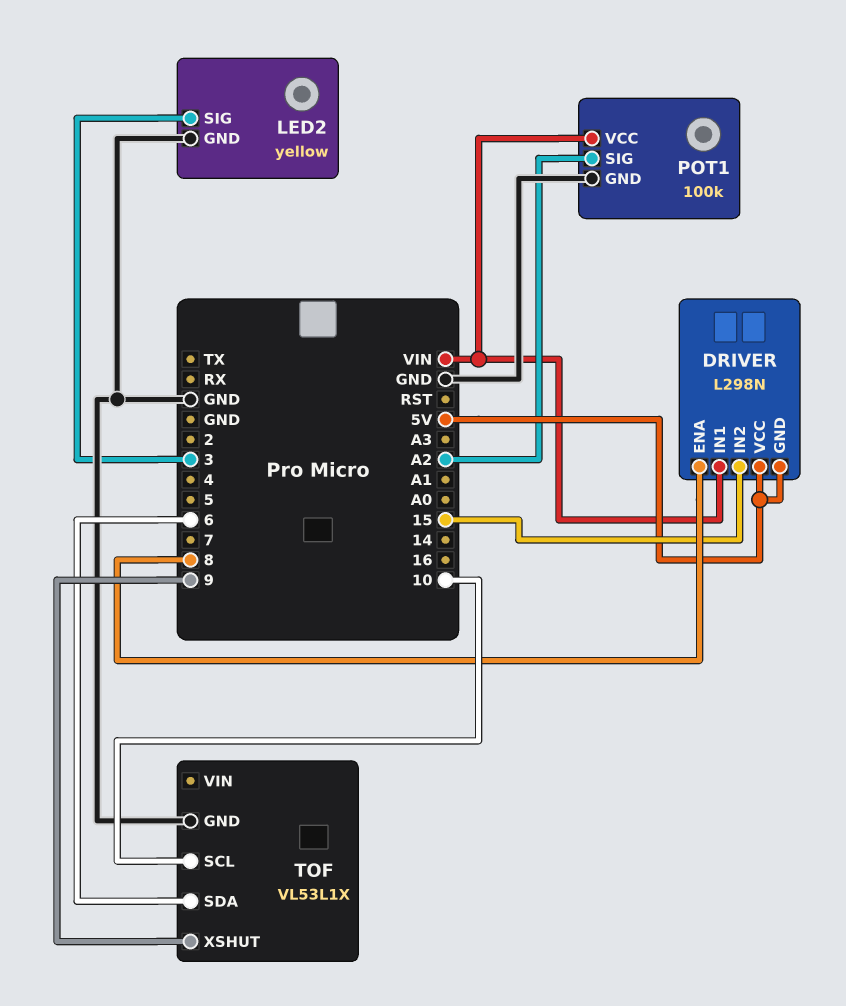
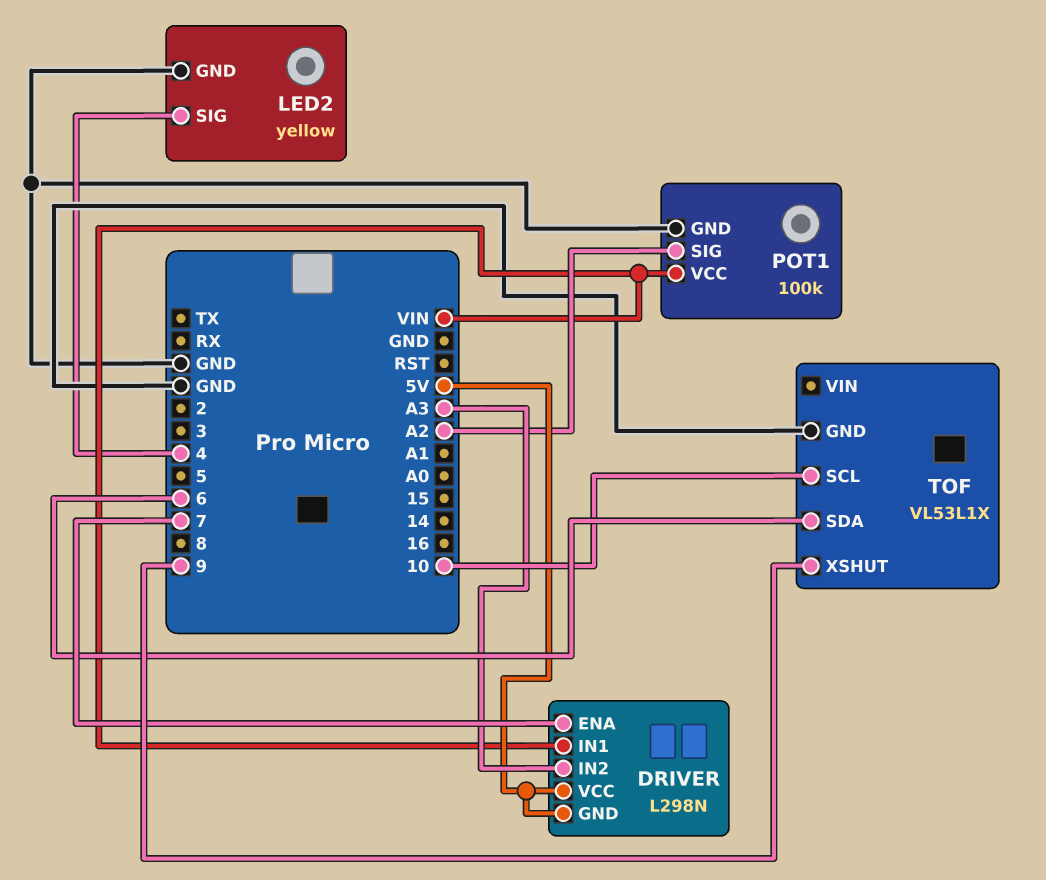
DRIVER pin ENA: 8 -> 7
DRIVER pin IN2: 15 -> A3
LED2 pin SIG: 3 -> 4

